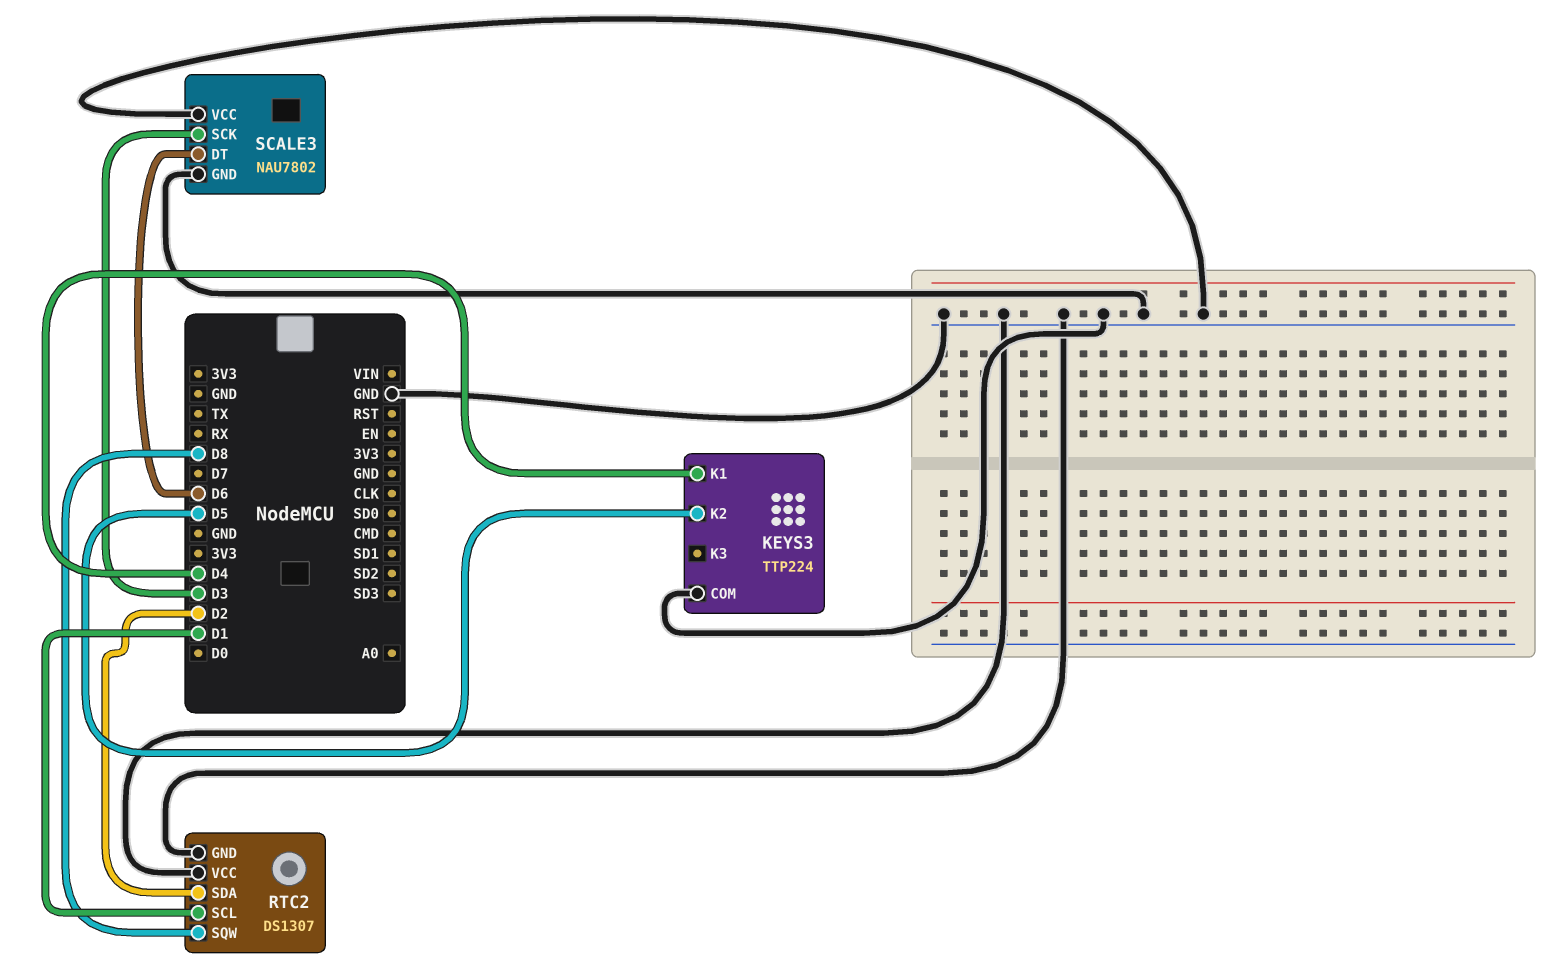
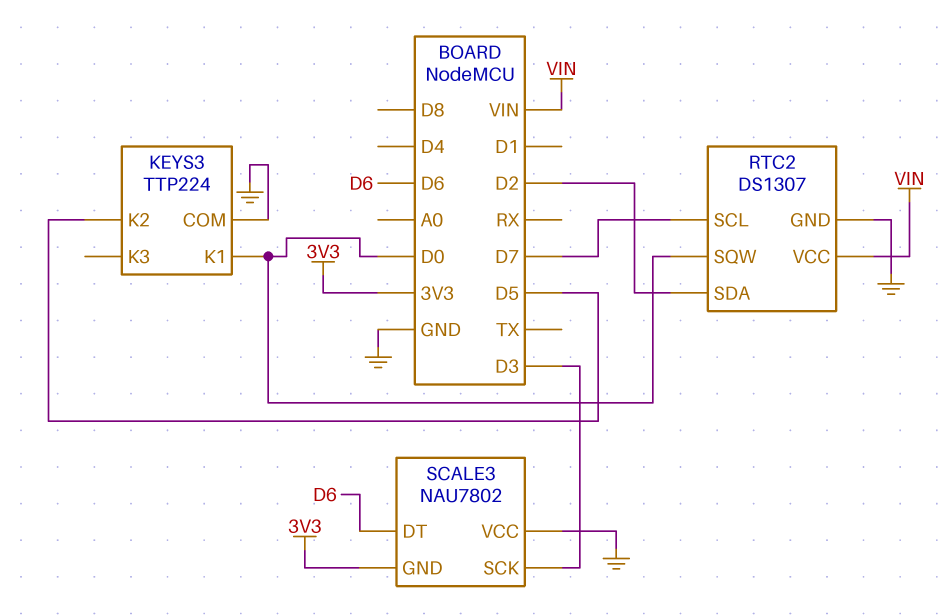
KEYS3 pin K1: D4 -> D0
RTC2 pin SCL: D1 -> D7
RTC2 pin SQW: D8 -> D0
RTC2 pin VCC: GND -> VIN
SCALE3 pin GND: GND -> 3V3

